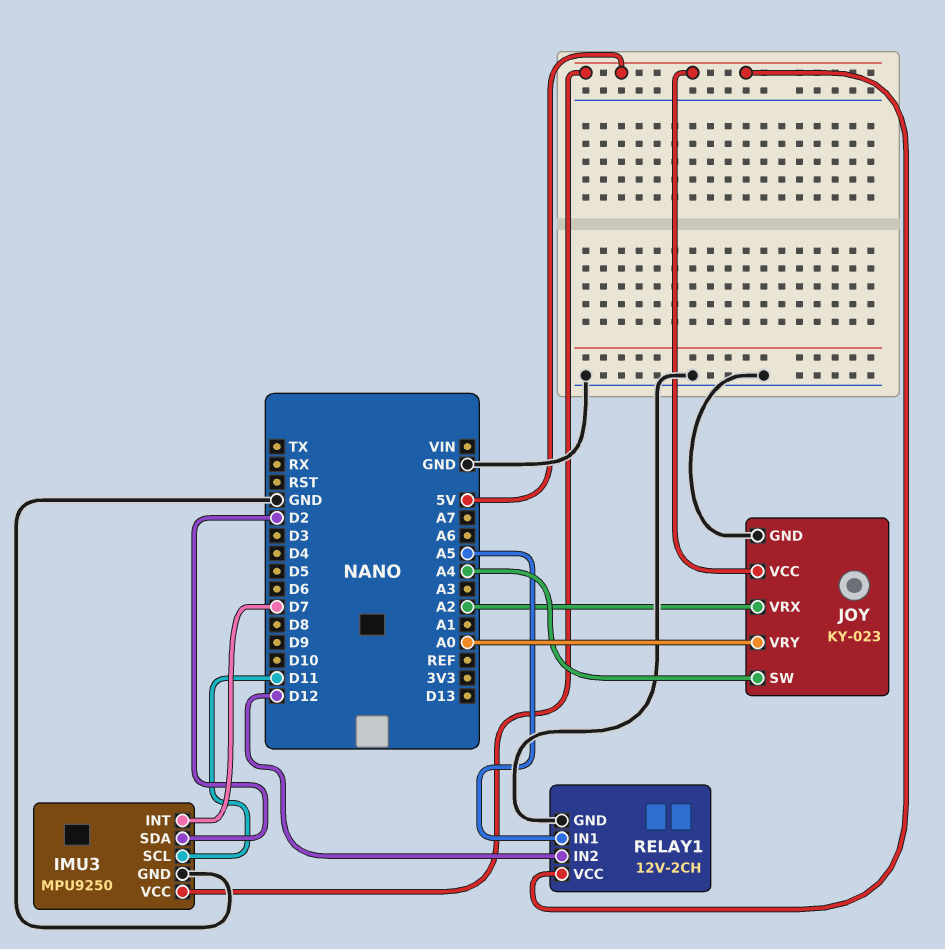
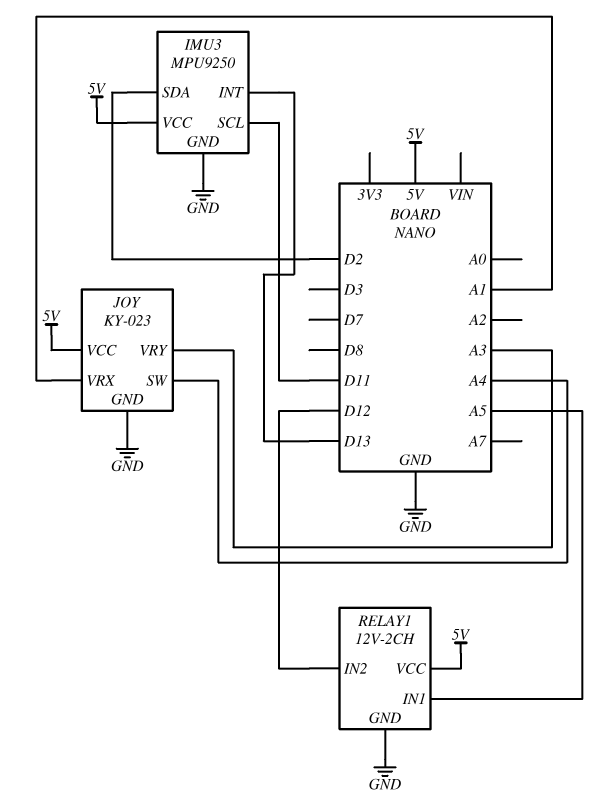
IMU3 pin INT: D7 -> D13
JOY pin VRX: A2 -> A1
JOY pin VRY: A0 -> A3

